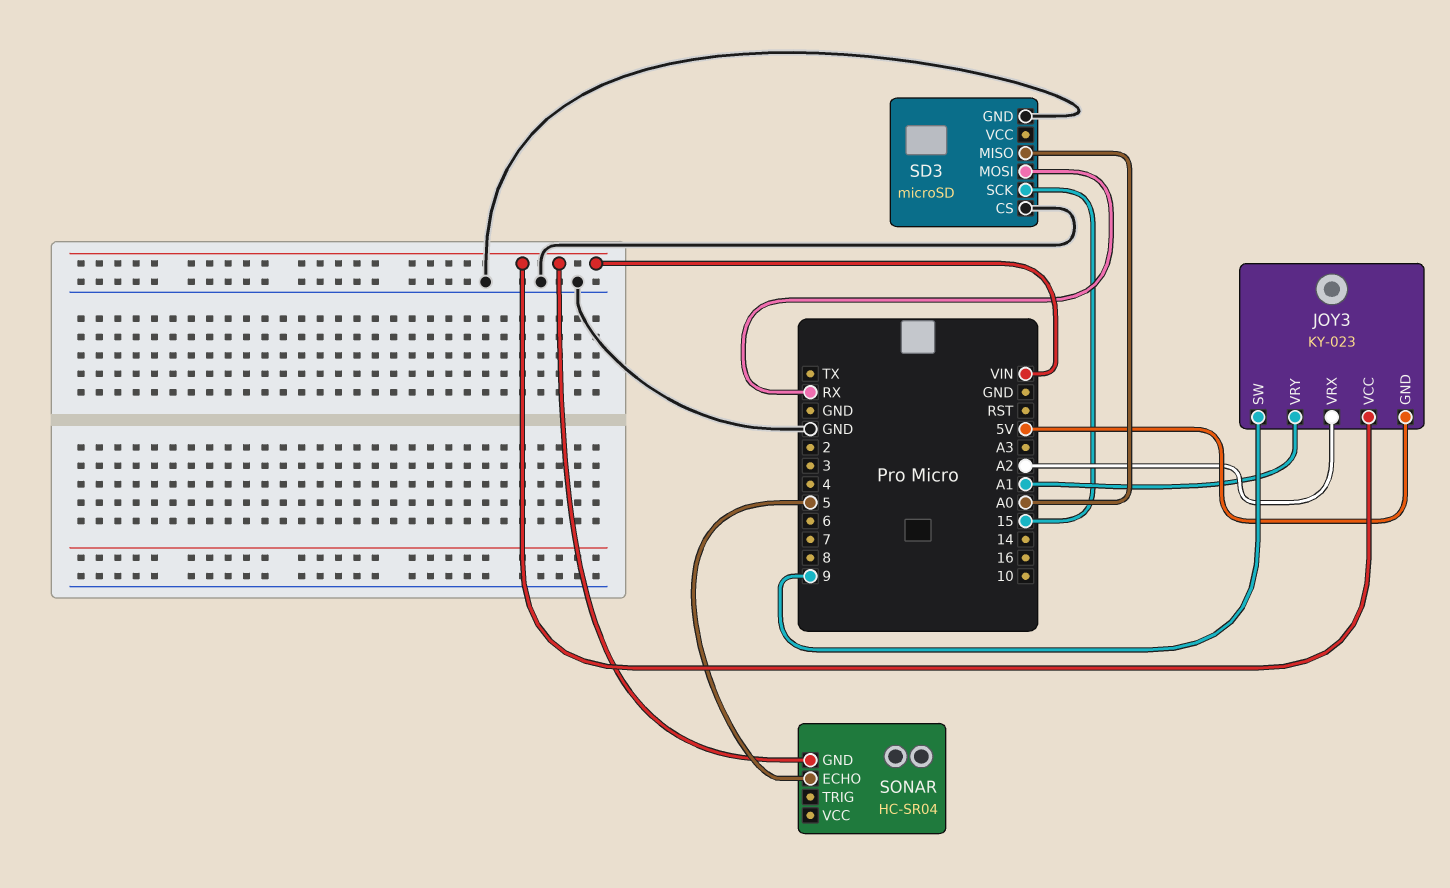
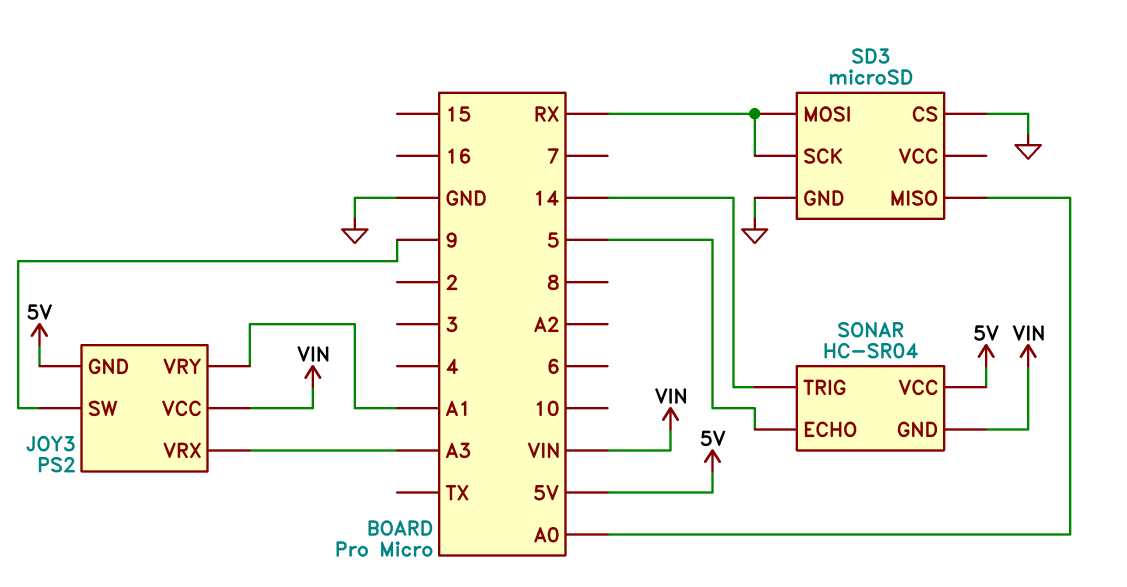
JOY3: KY-023 -> PS2
JOY3 pin VRX: A2 -> A3
SD3 pin SCK: 15 -> RX
SONAR pin TRIG: none -> 14
SONAR pin VCC: none -> 5V

